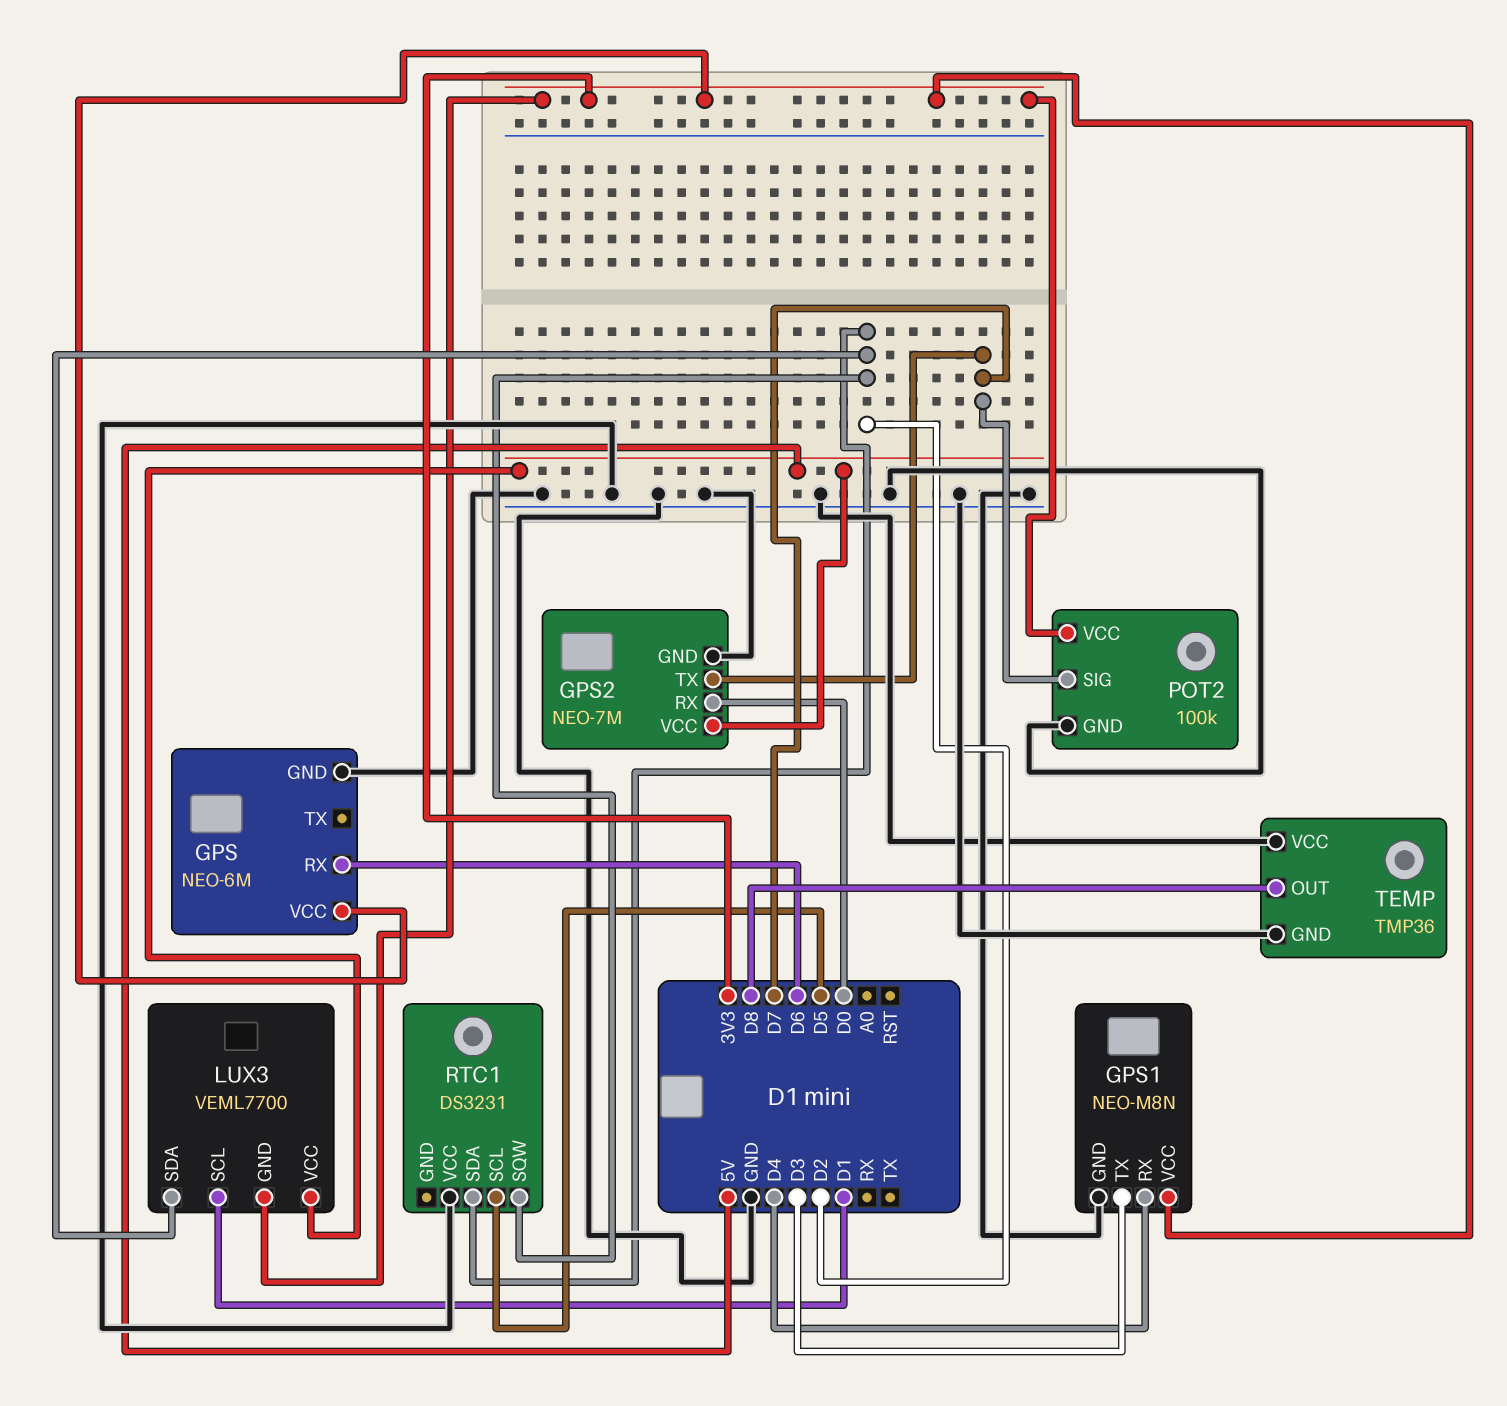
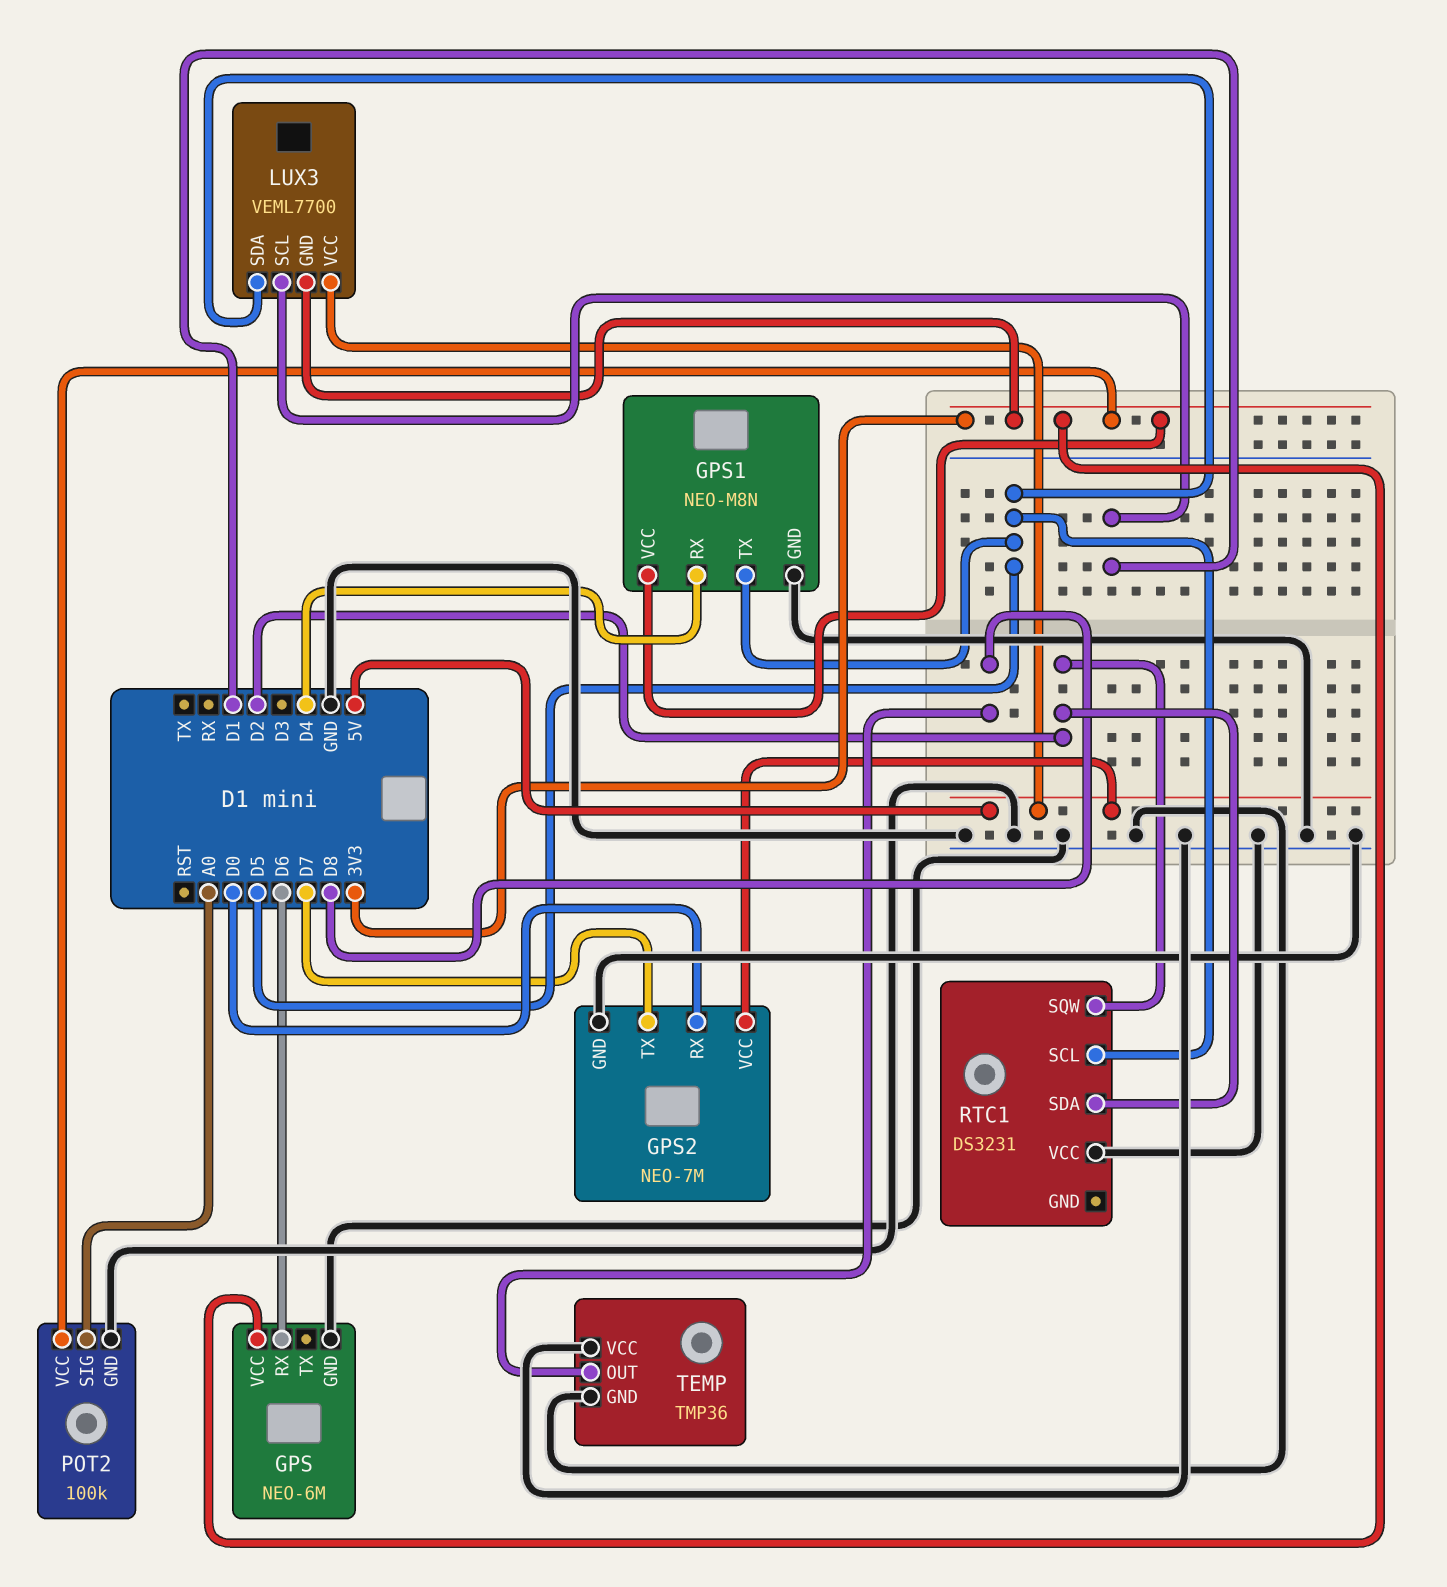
GPS1 pin TX: D3 -> D5
LUX3 pin SDA: D2 -> D5
POT2 pin SIG: D7 -> A0

